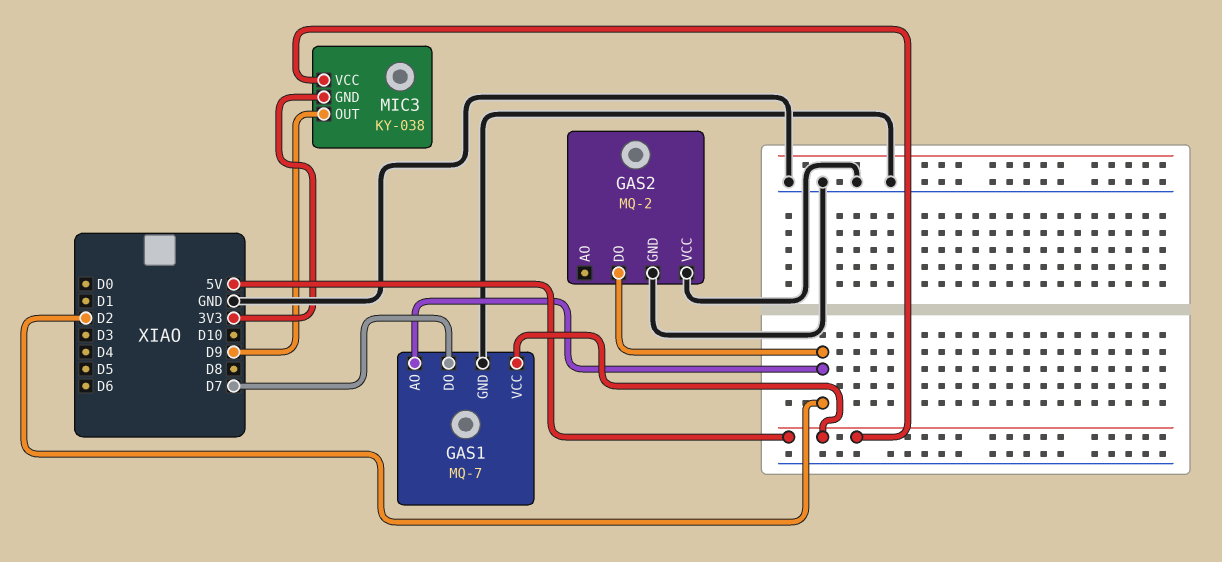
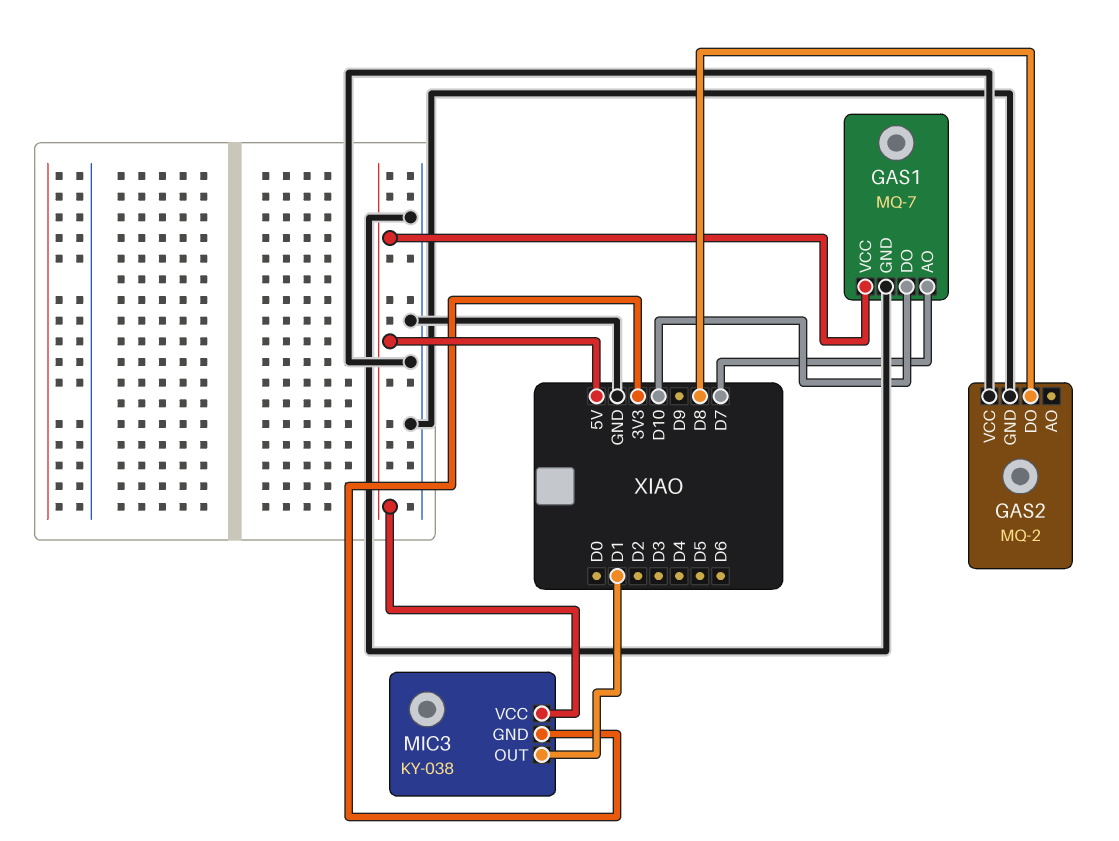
GAS1 pin AO: D2 -> D7
GAS1 pin DO: D7 -> D10
GAS2 pin DO: D2 -> D8
MIC3 pin OUT: D9 -> D1

